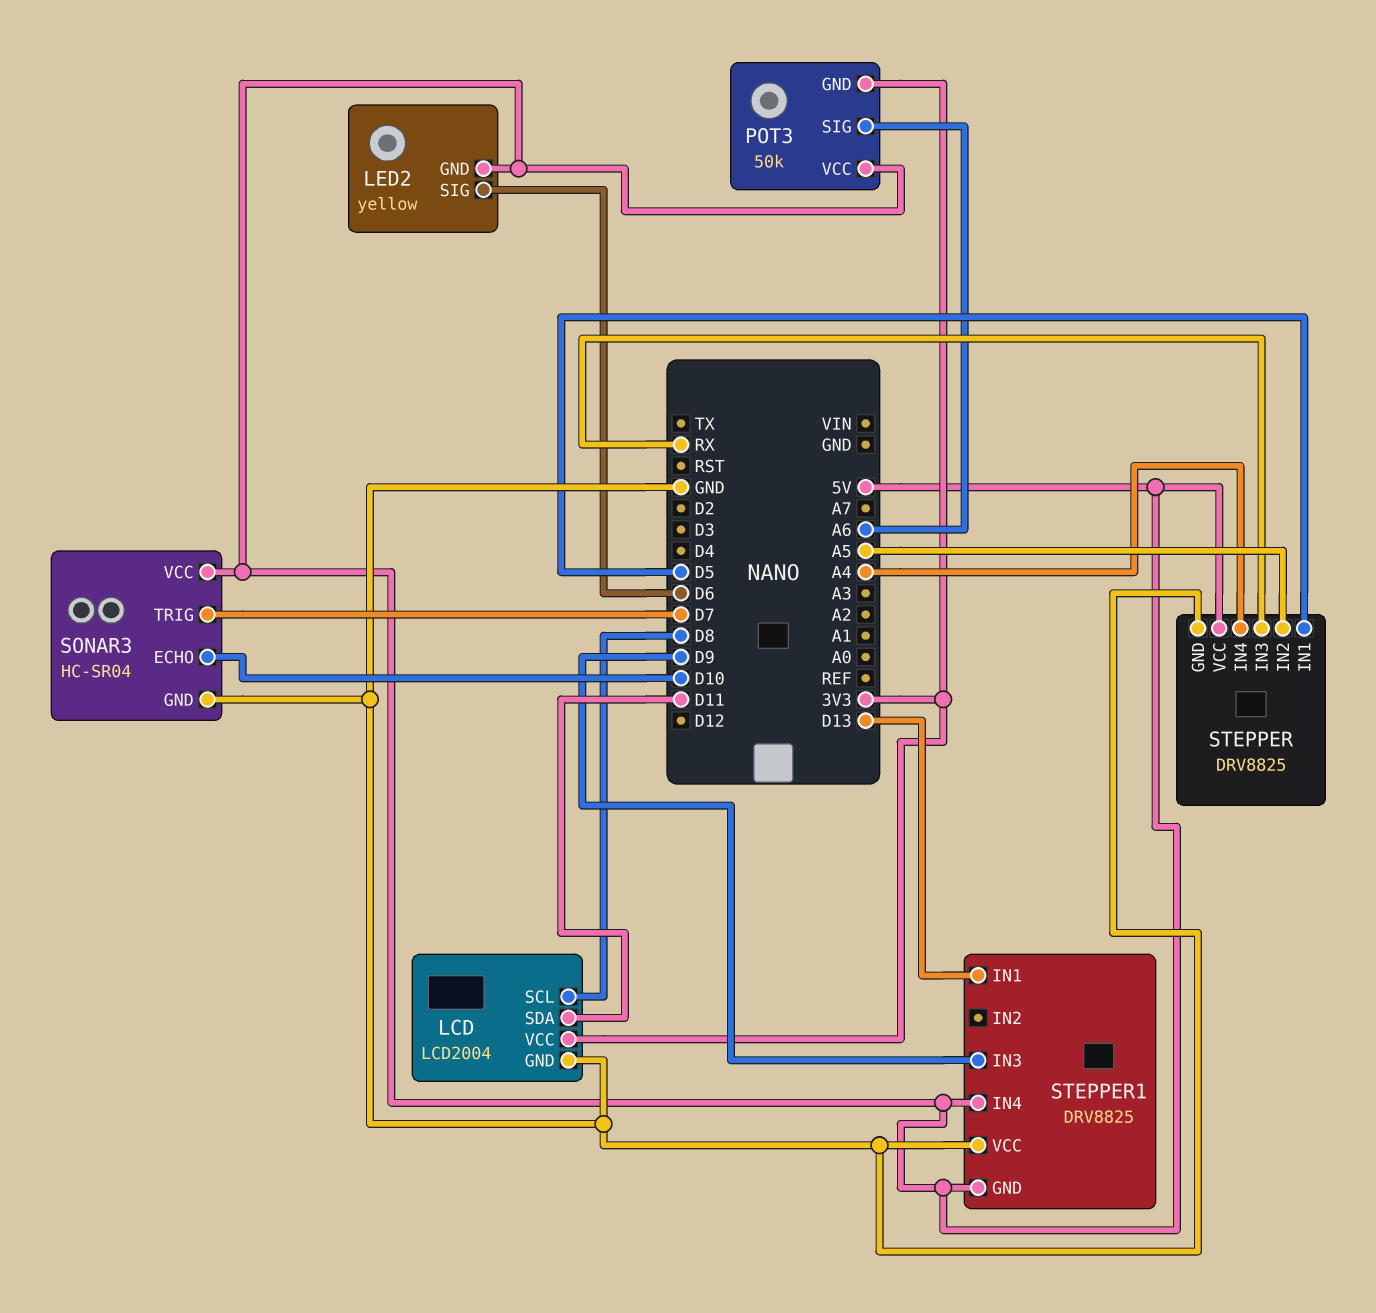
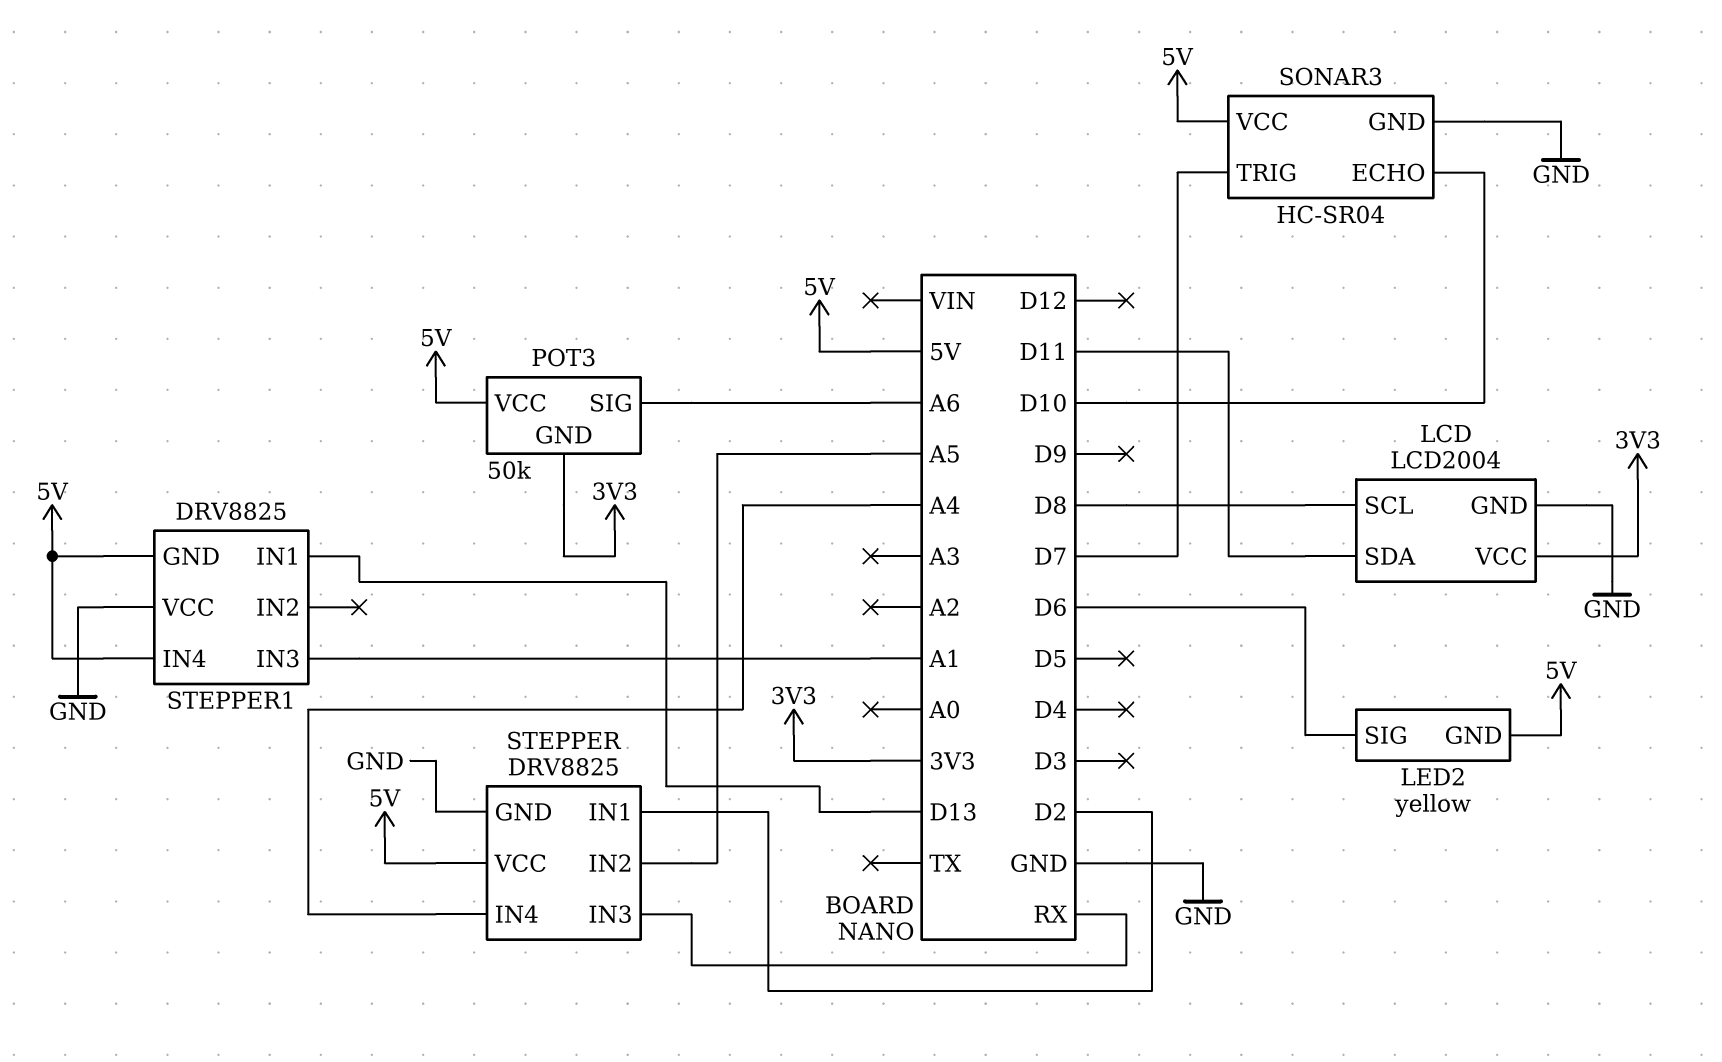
STEPPER pin IN1: D5 -> D2
STEPPER1 pin IN3: D9 -> A1

